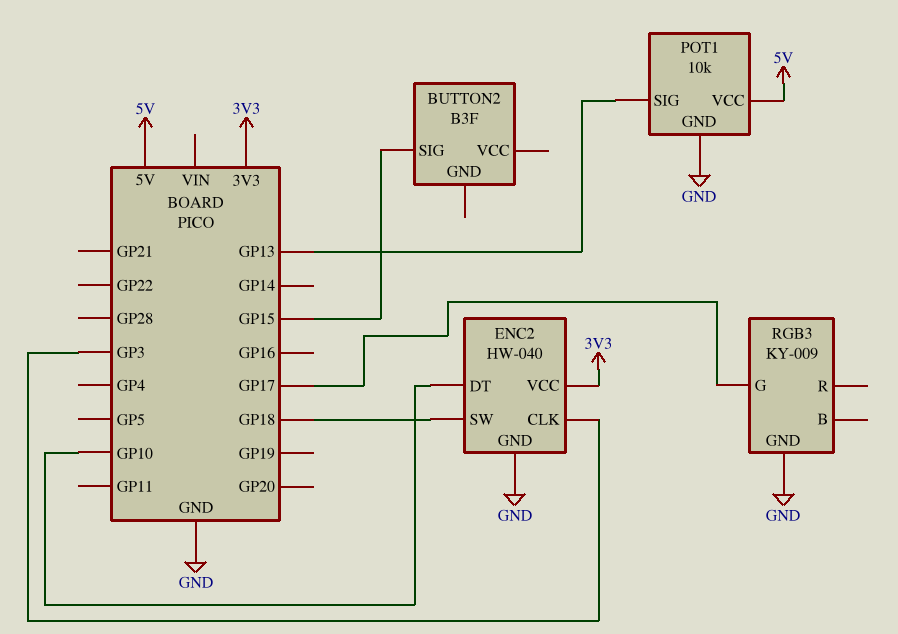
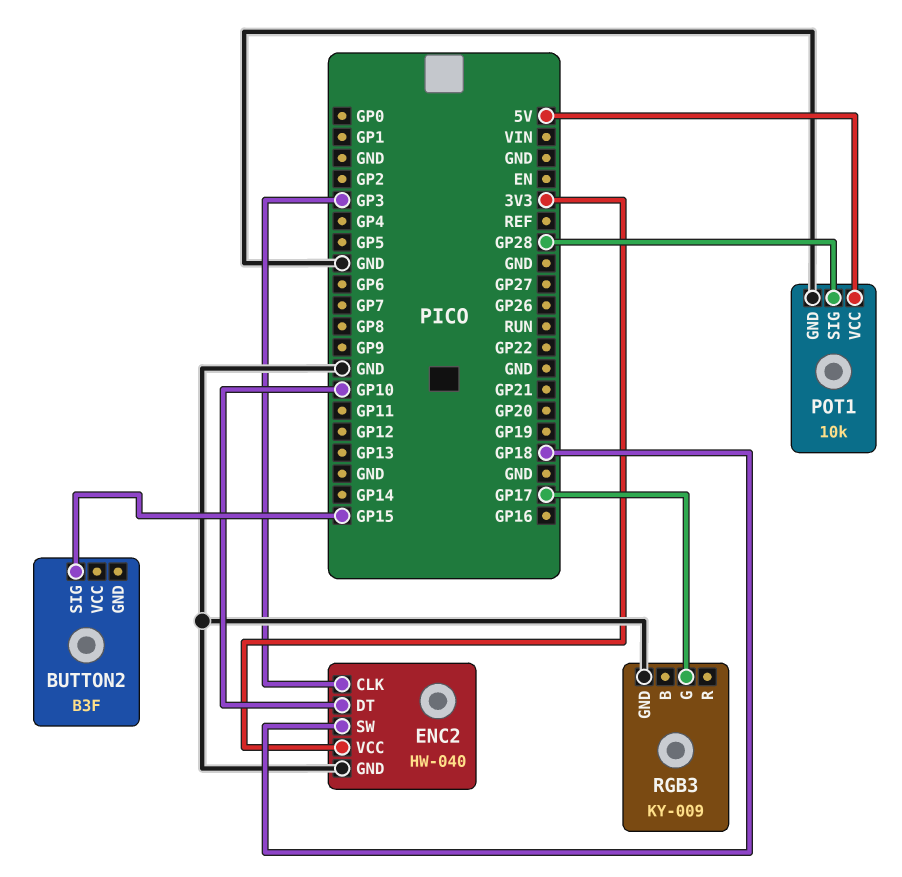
POT1 pin SIG: GP13 -> GP28

